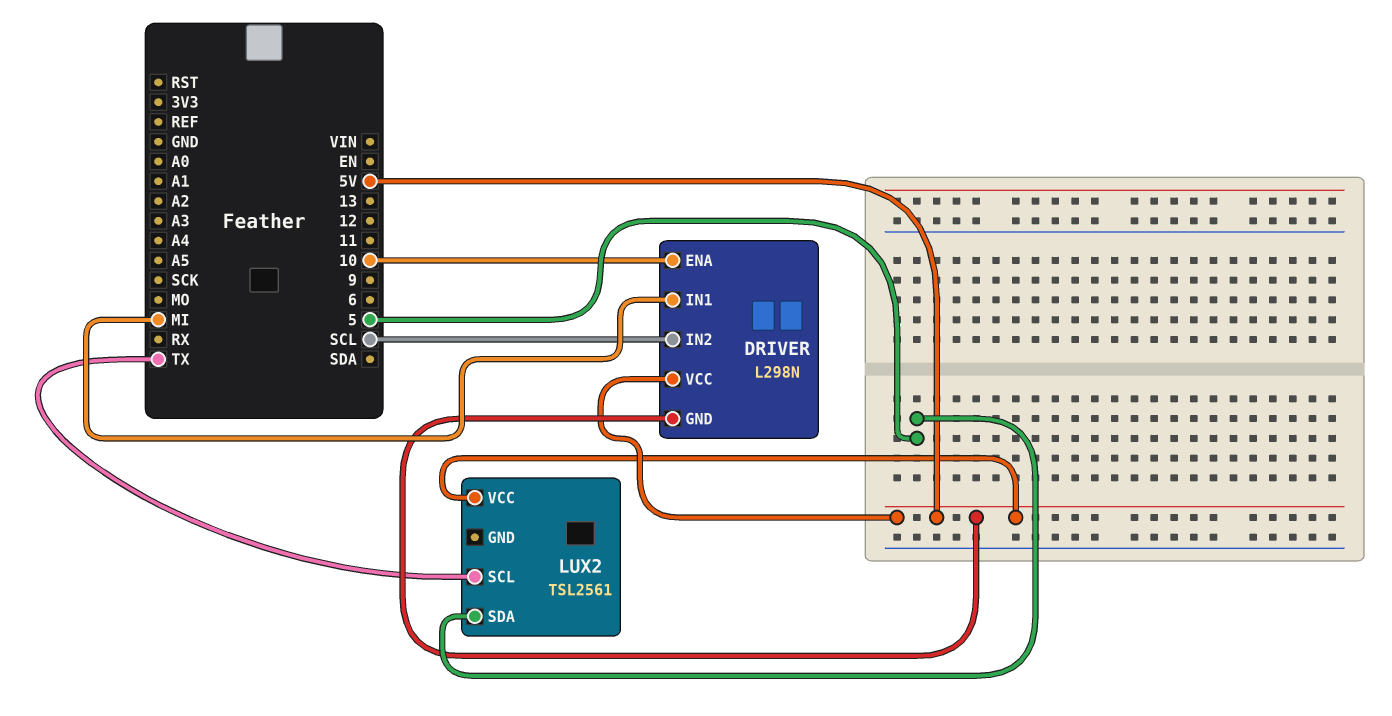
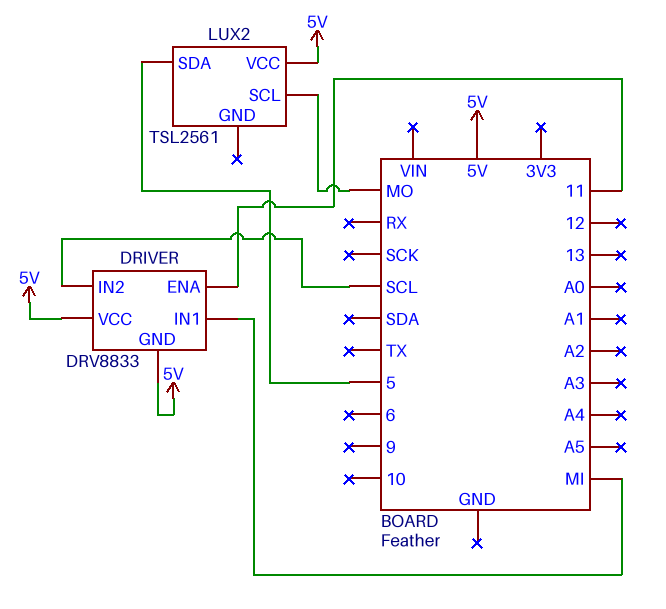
DRIVER: L298N -> DRV8833
DRIVER pin ENA: 10 -> 11
LUX2 pin SCL: TX -> MO

